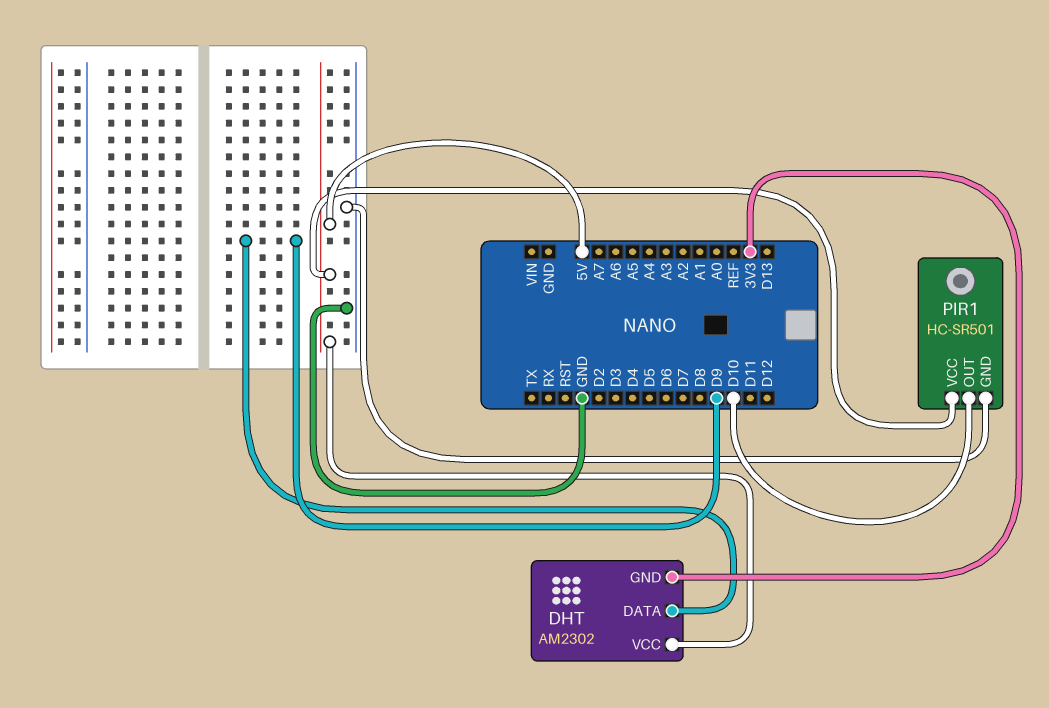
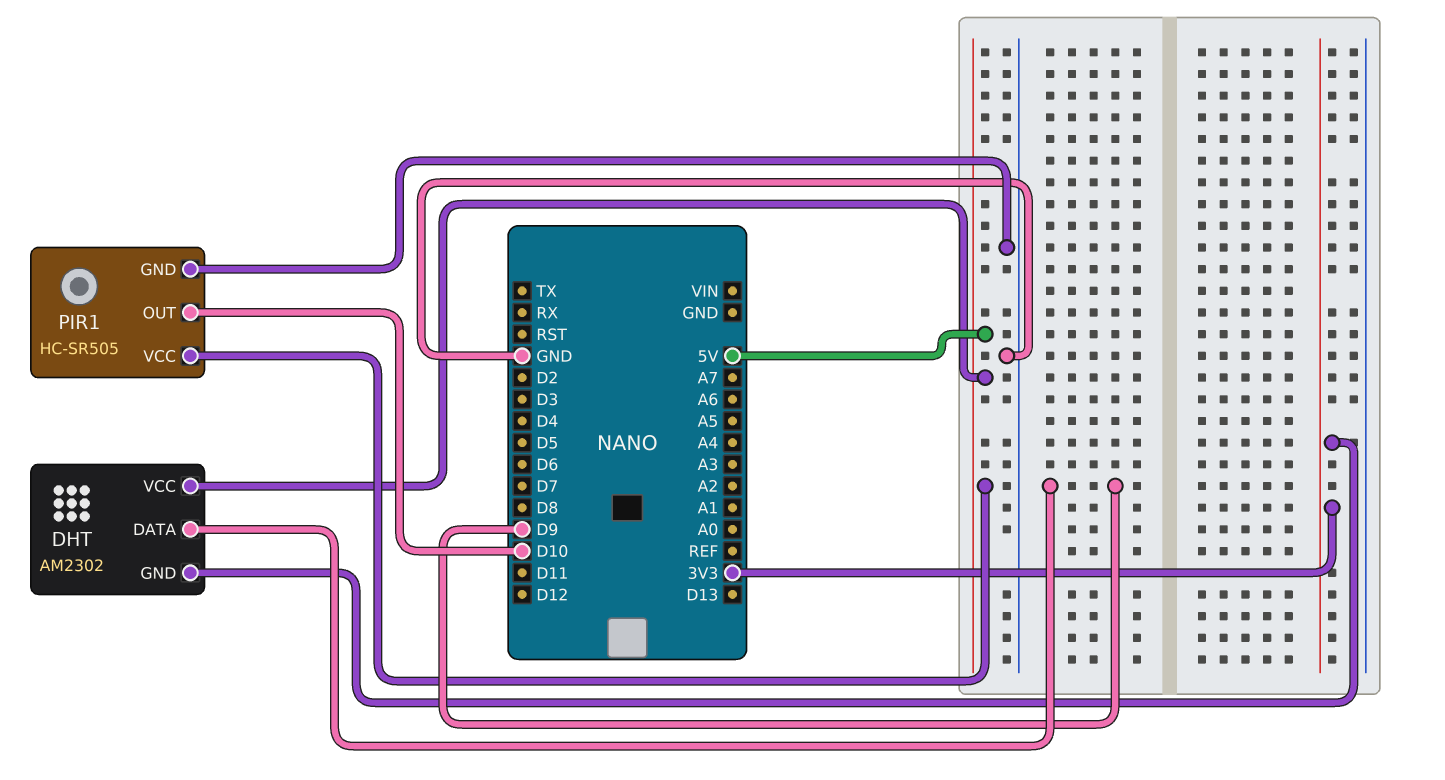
PIR1: HC-SR501 -> HC-SR505

